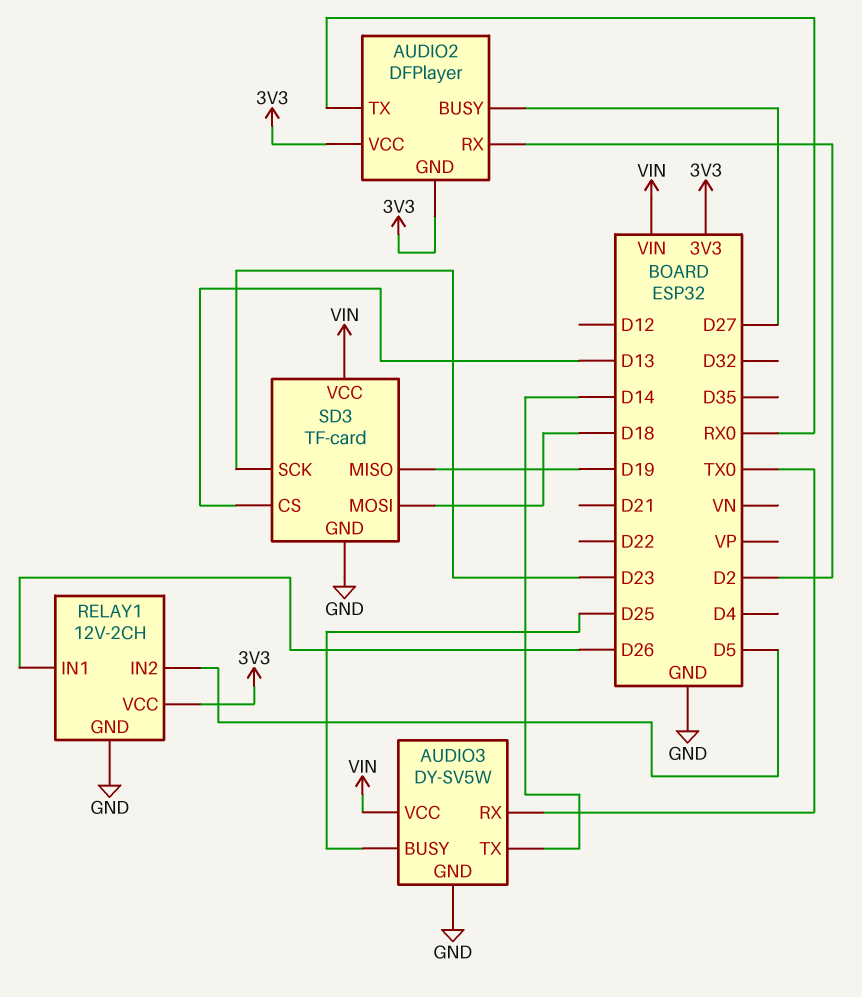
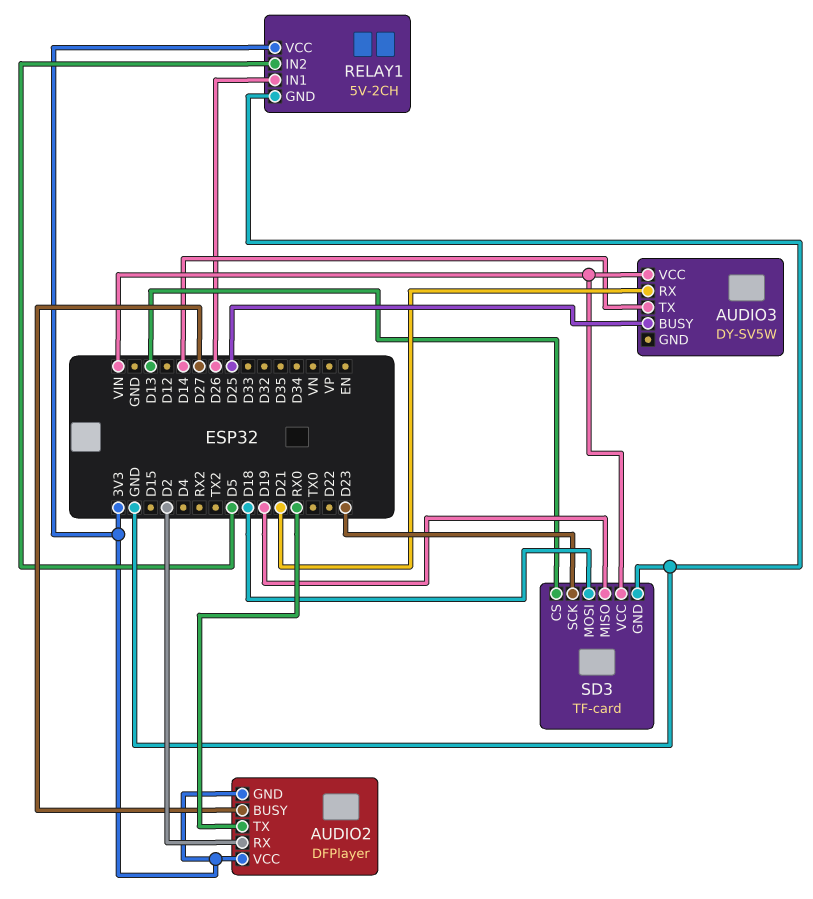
AUDIO3 pin GND: GND -> none
AUDIO3 pin RX: TX0 -> D21
RELAY1: 12V-2CH -> 5V-2CH

